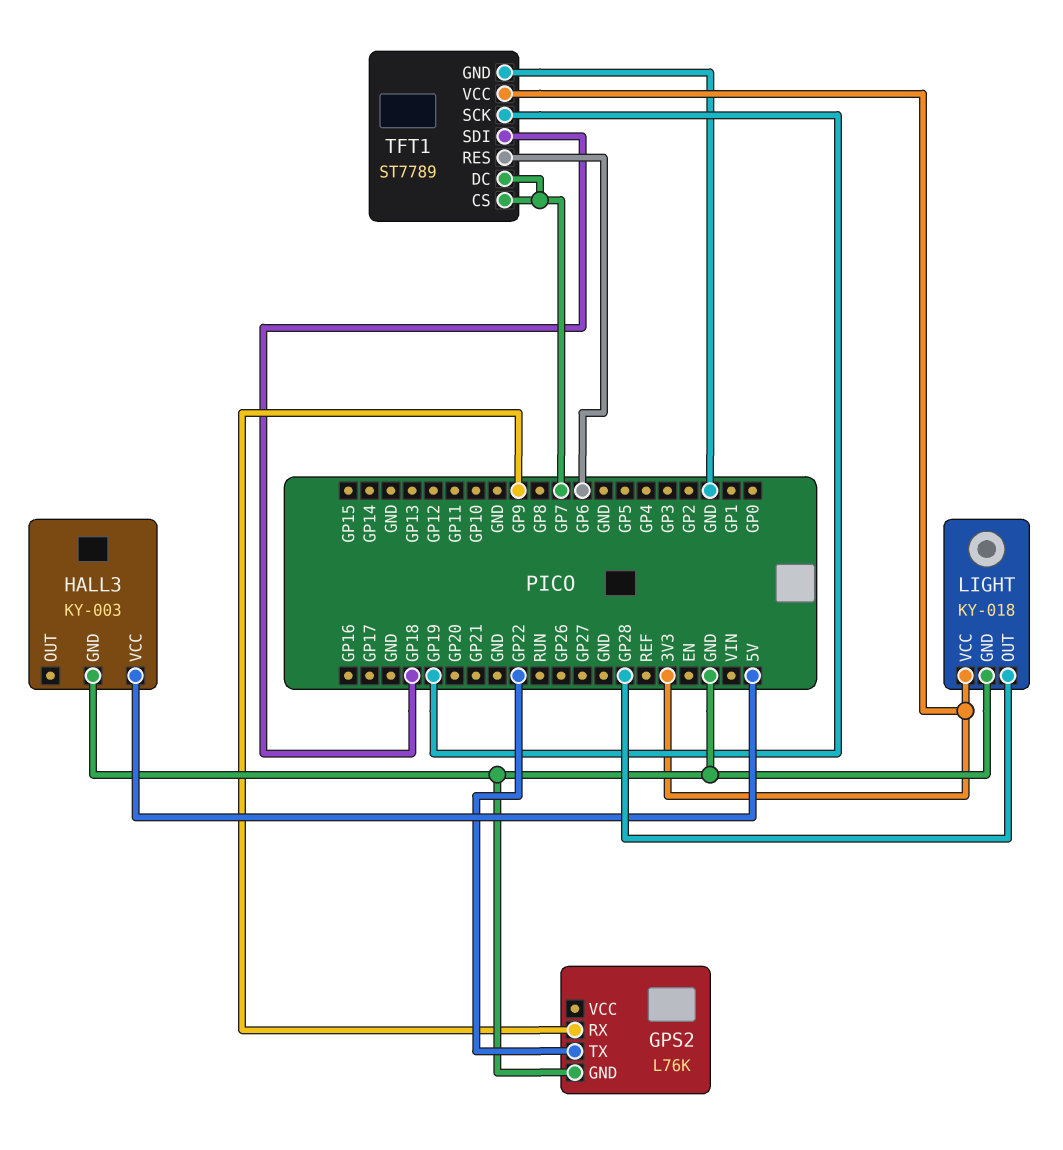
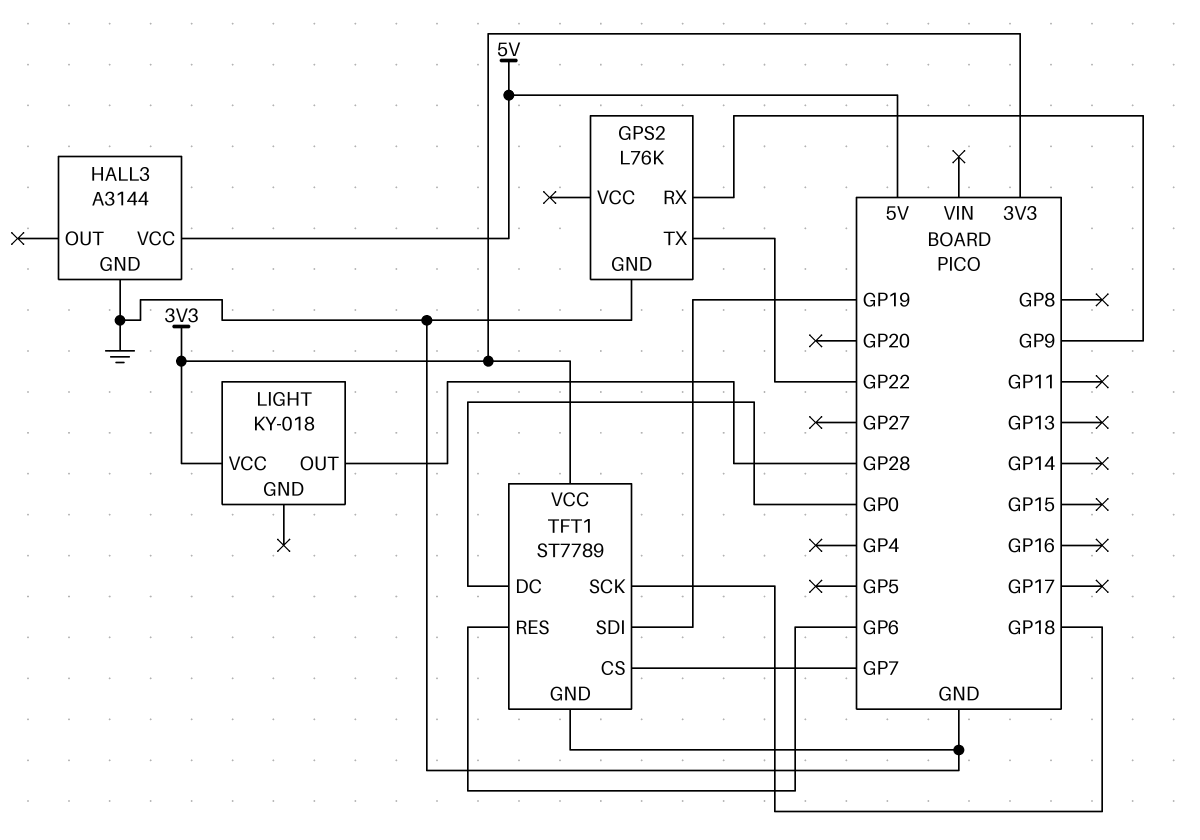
HALL3: KY-003 -> A3144
LIGHT pin GND: GND -> none
TFT1 pin DC: GP7 -> GP0
TFT1 pin SCK: GP19 -> GP18
TFT1 pin SDI: GP18 -> GP19

